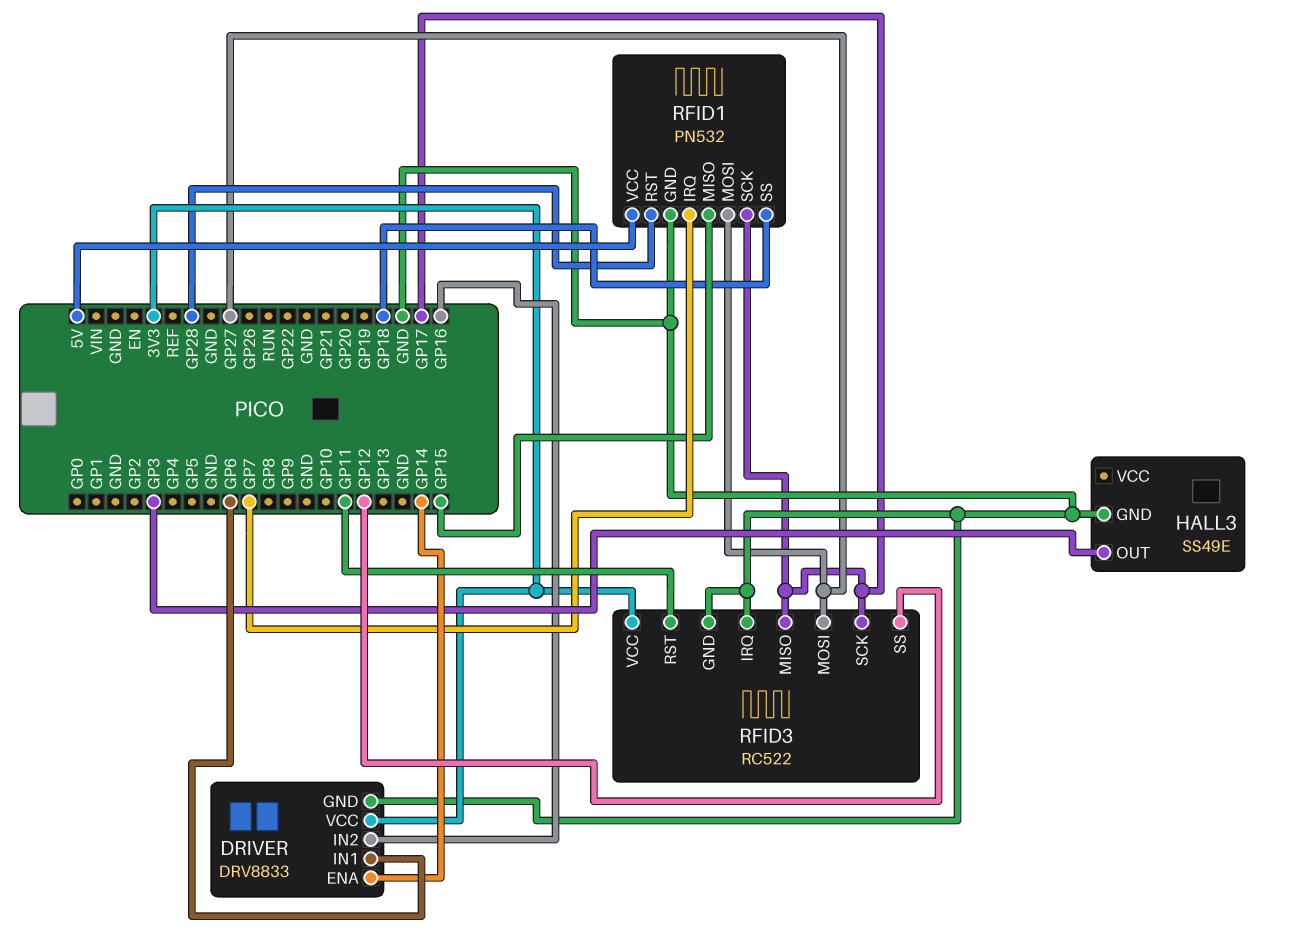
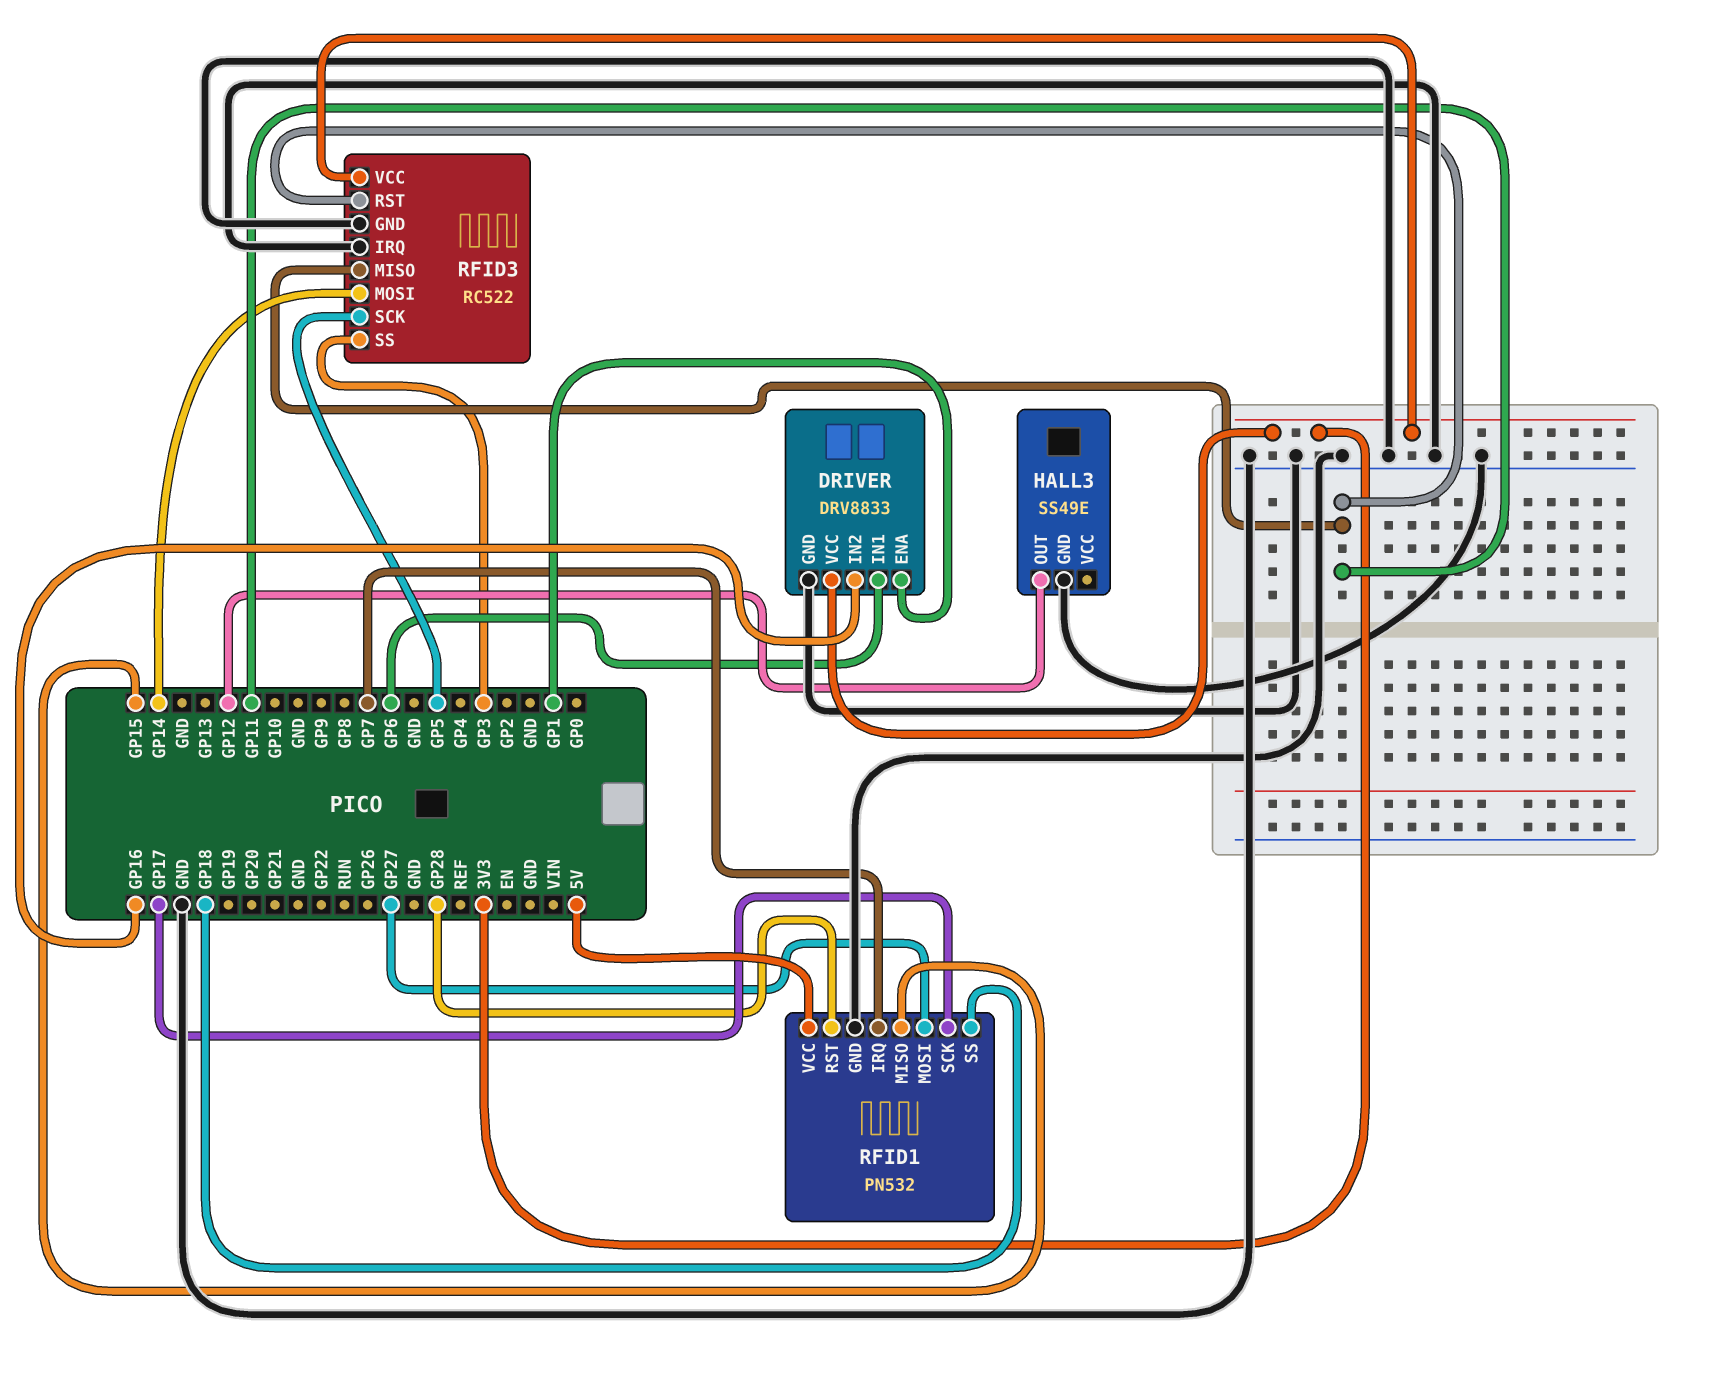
DRIVER pin ENA: GP14 -> GP1
HALL3 pin OUT: GP3 -> GP12
RFID3 pin MISO: GP17 -> GP11
RFID3 pin MOSI: GP27 -> GP14
RFID3 pin SCK: GP17 -> GP5
RFID3 pin SS: GP12 -> GP3

